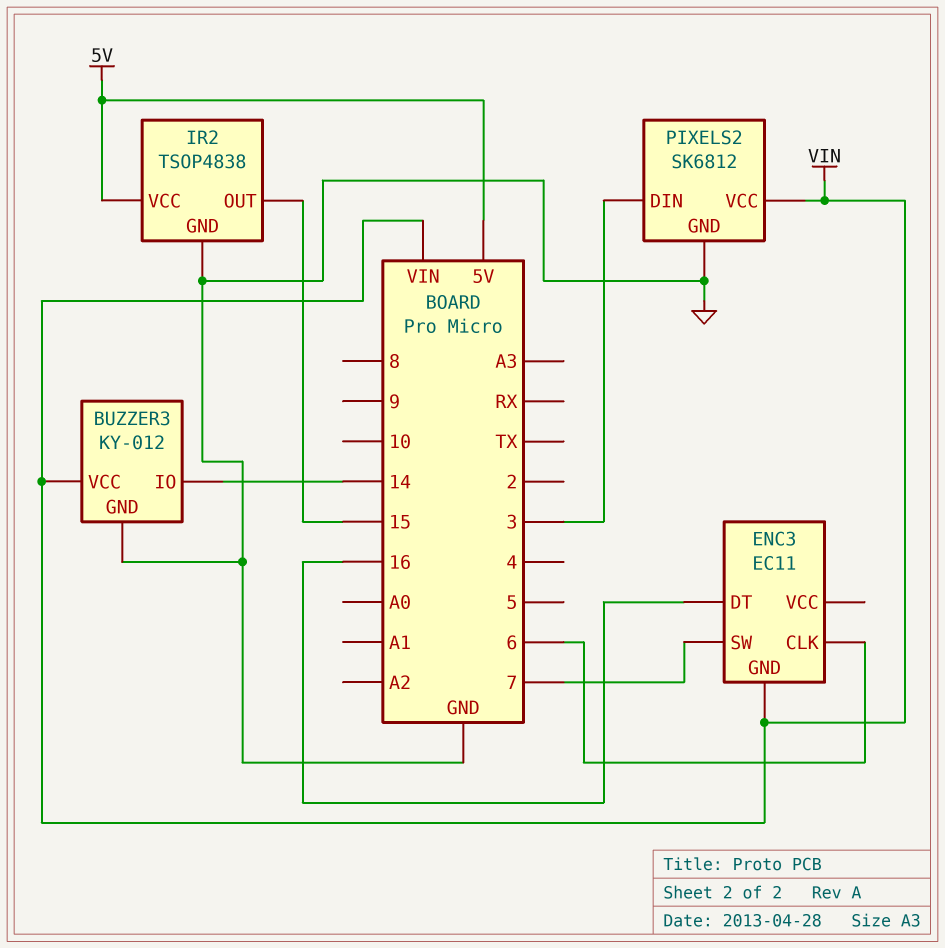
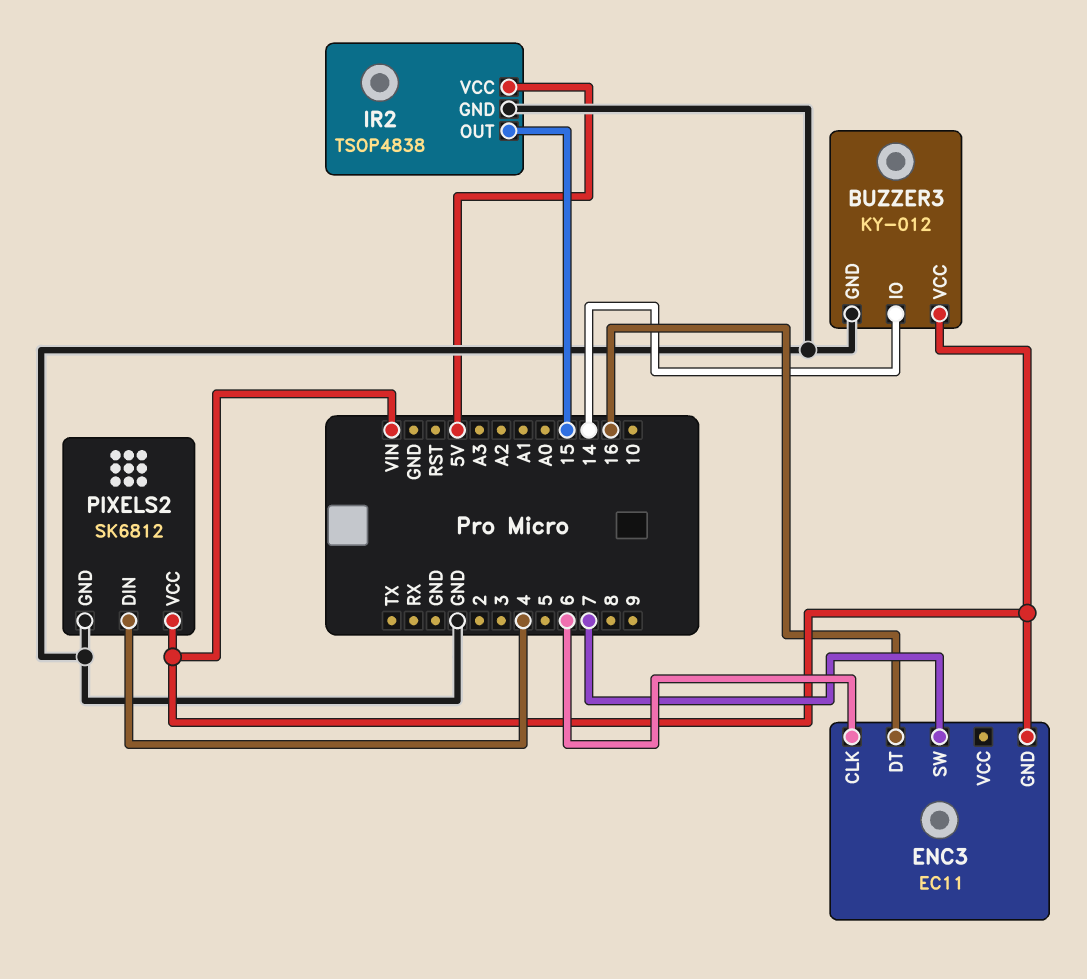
PIXELS2 pin DIN: 3 -> 4

